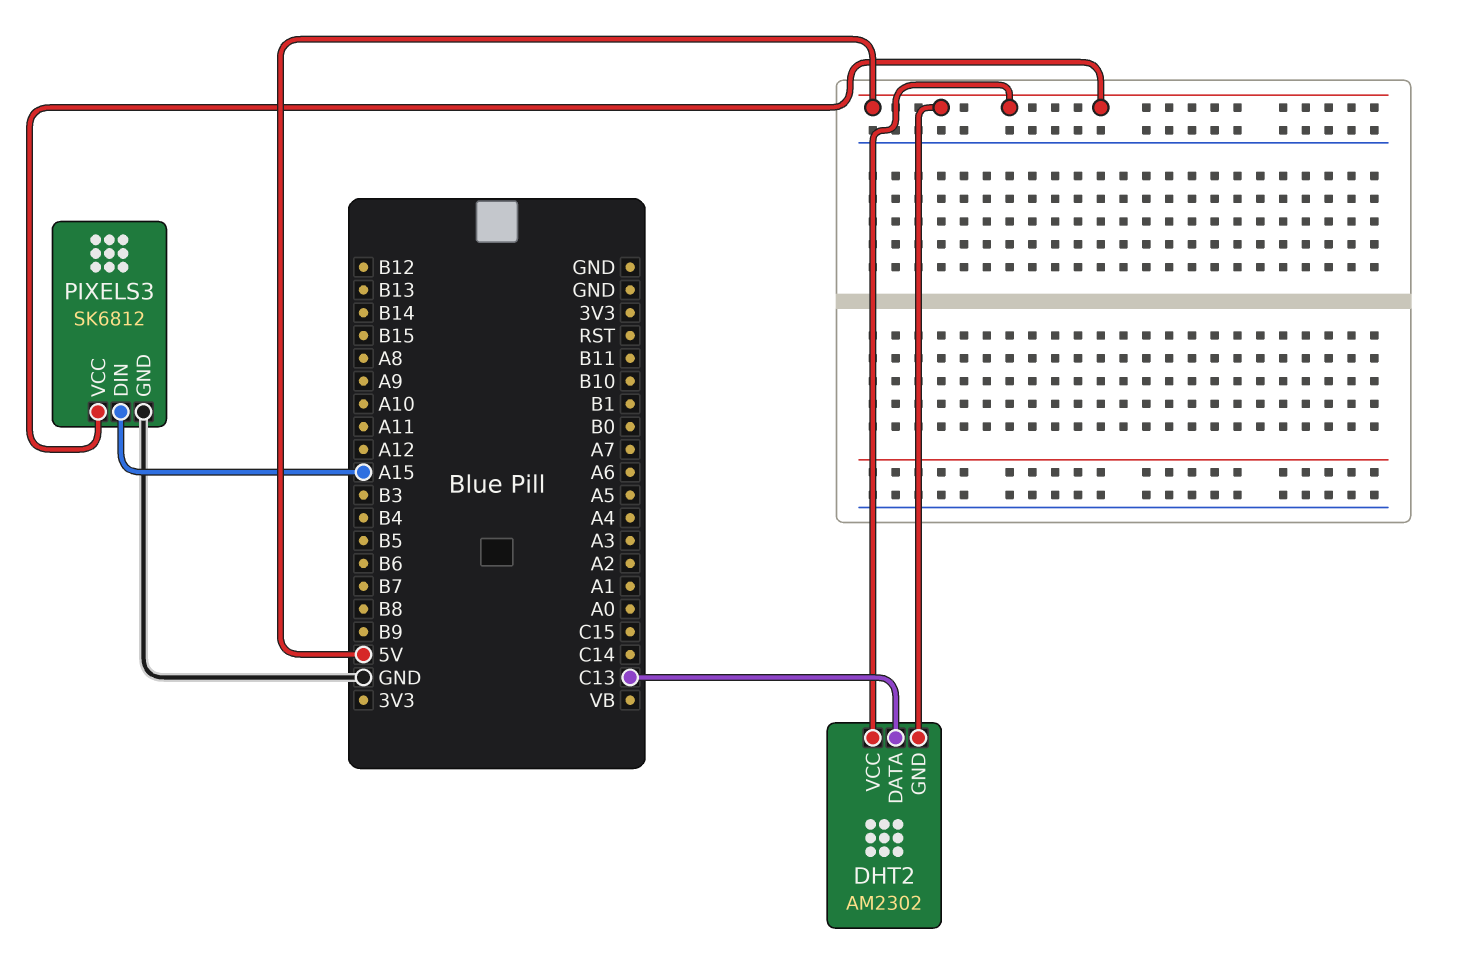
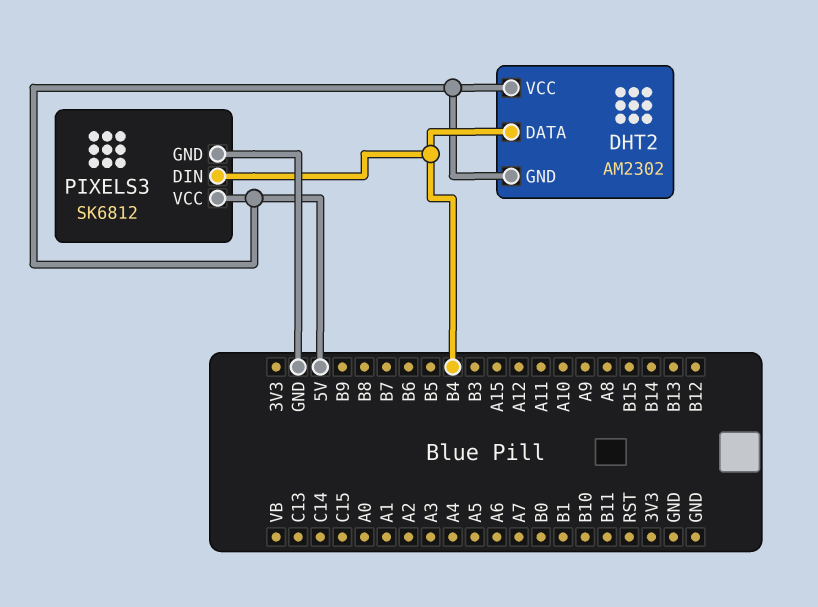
DHT2 pin DATA: C13 -> B4
PIXELS3 pin DIN: A15 -> B4

